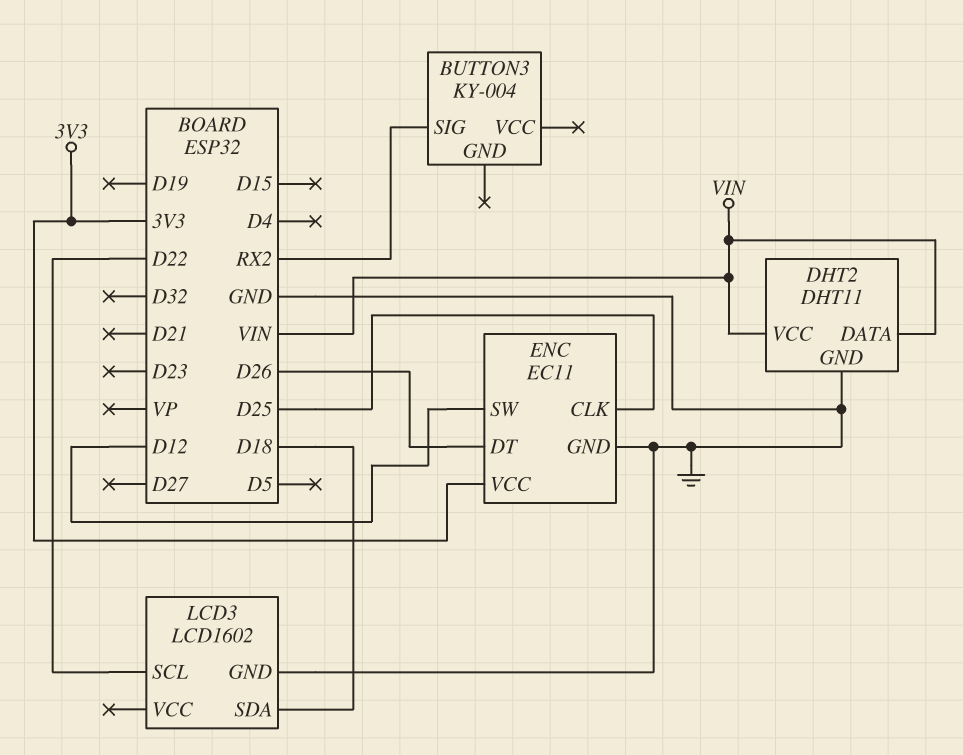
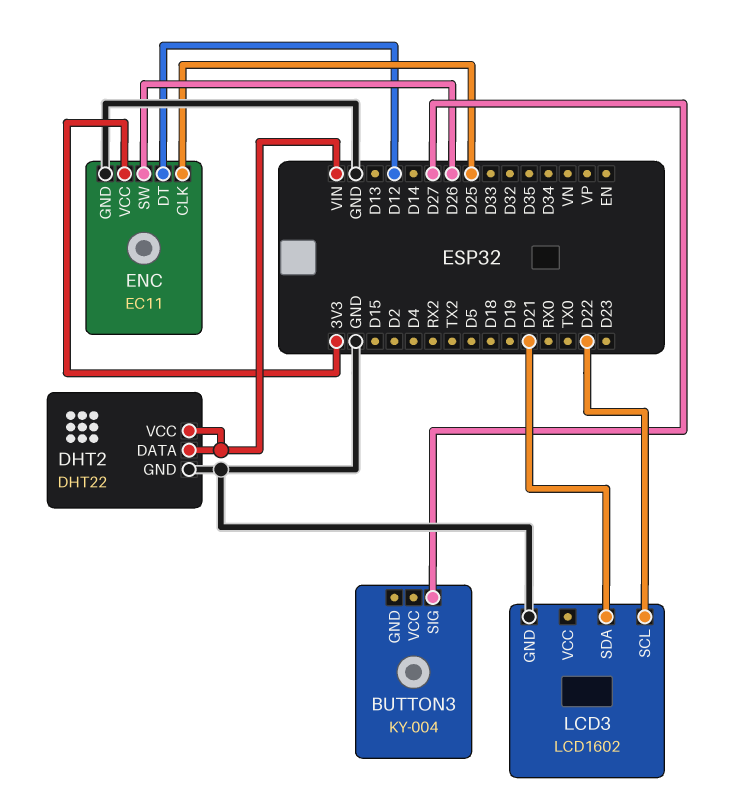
BUTTON3 pin SIG: RX2 -> D27
DHT2: DHT11 -> DHT22
ENC pin DT: D26 -> D12
ENC pin SW: D12 -> D26
LCD3 pin SDA: D18 -> D21

